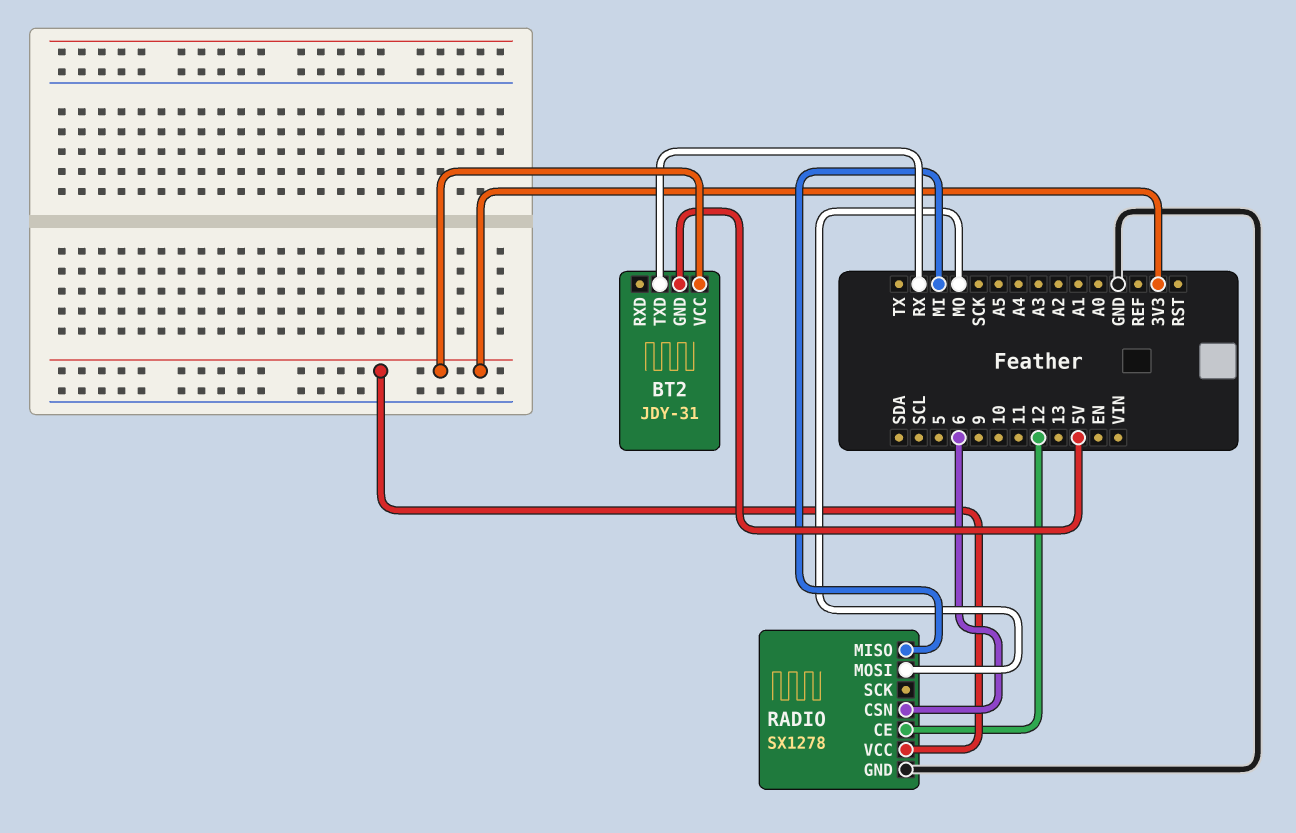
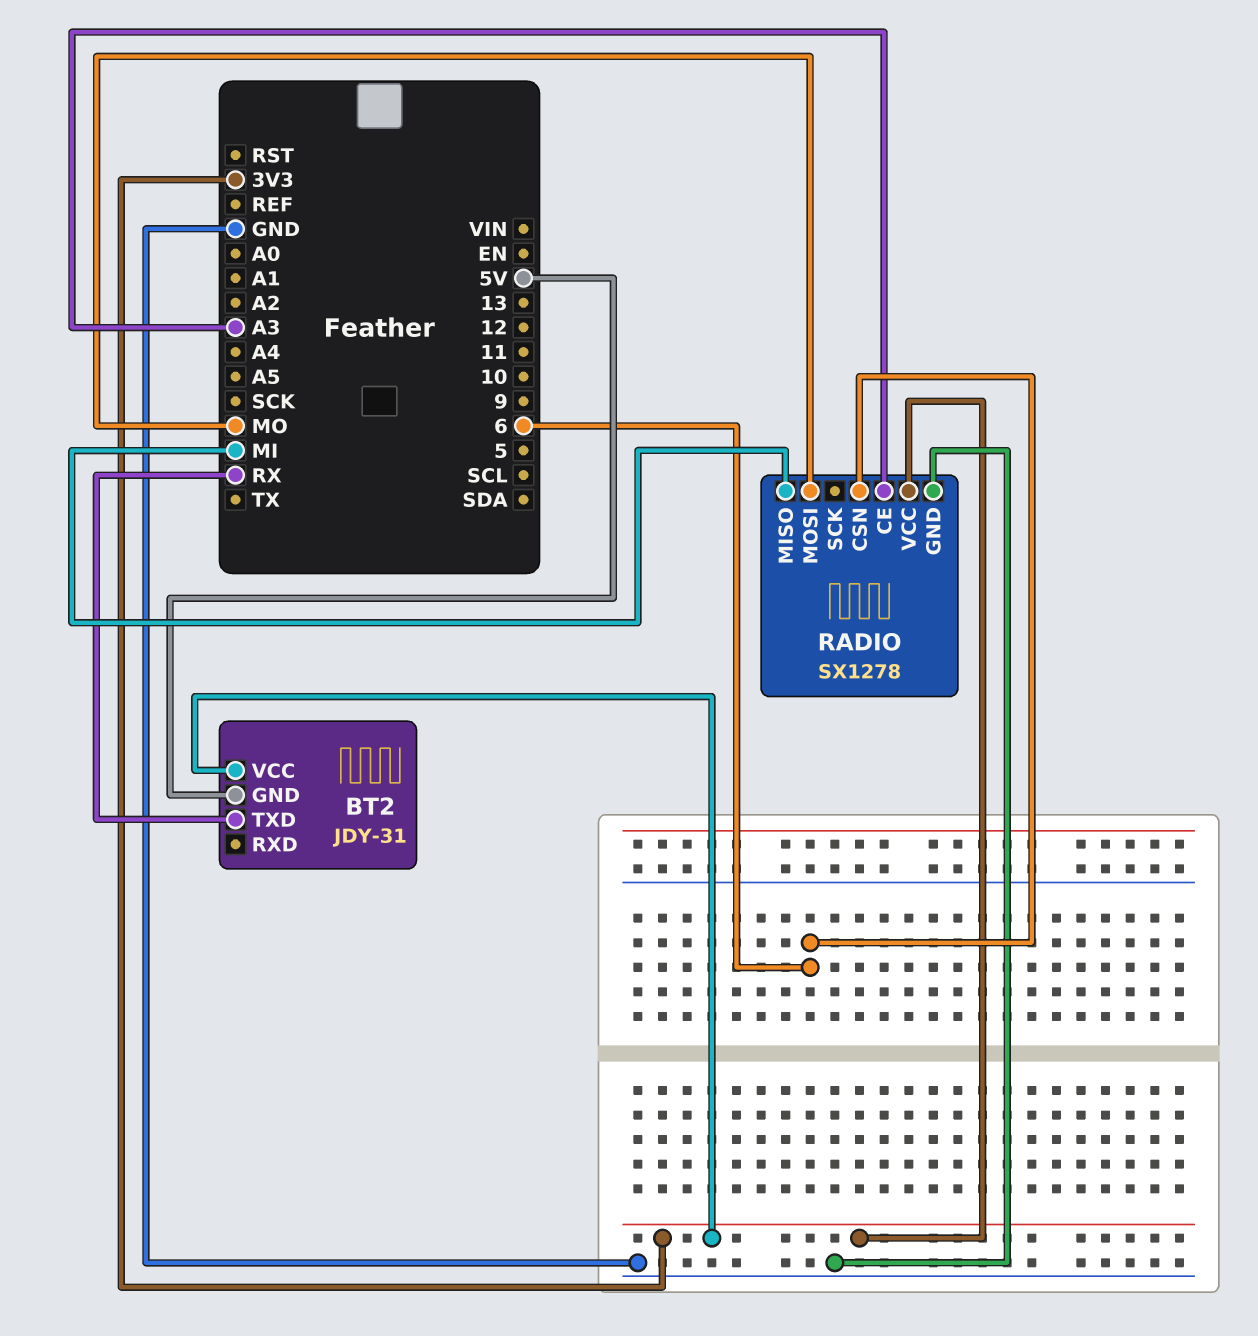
RADIO pin CE: 12 -> A3

